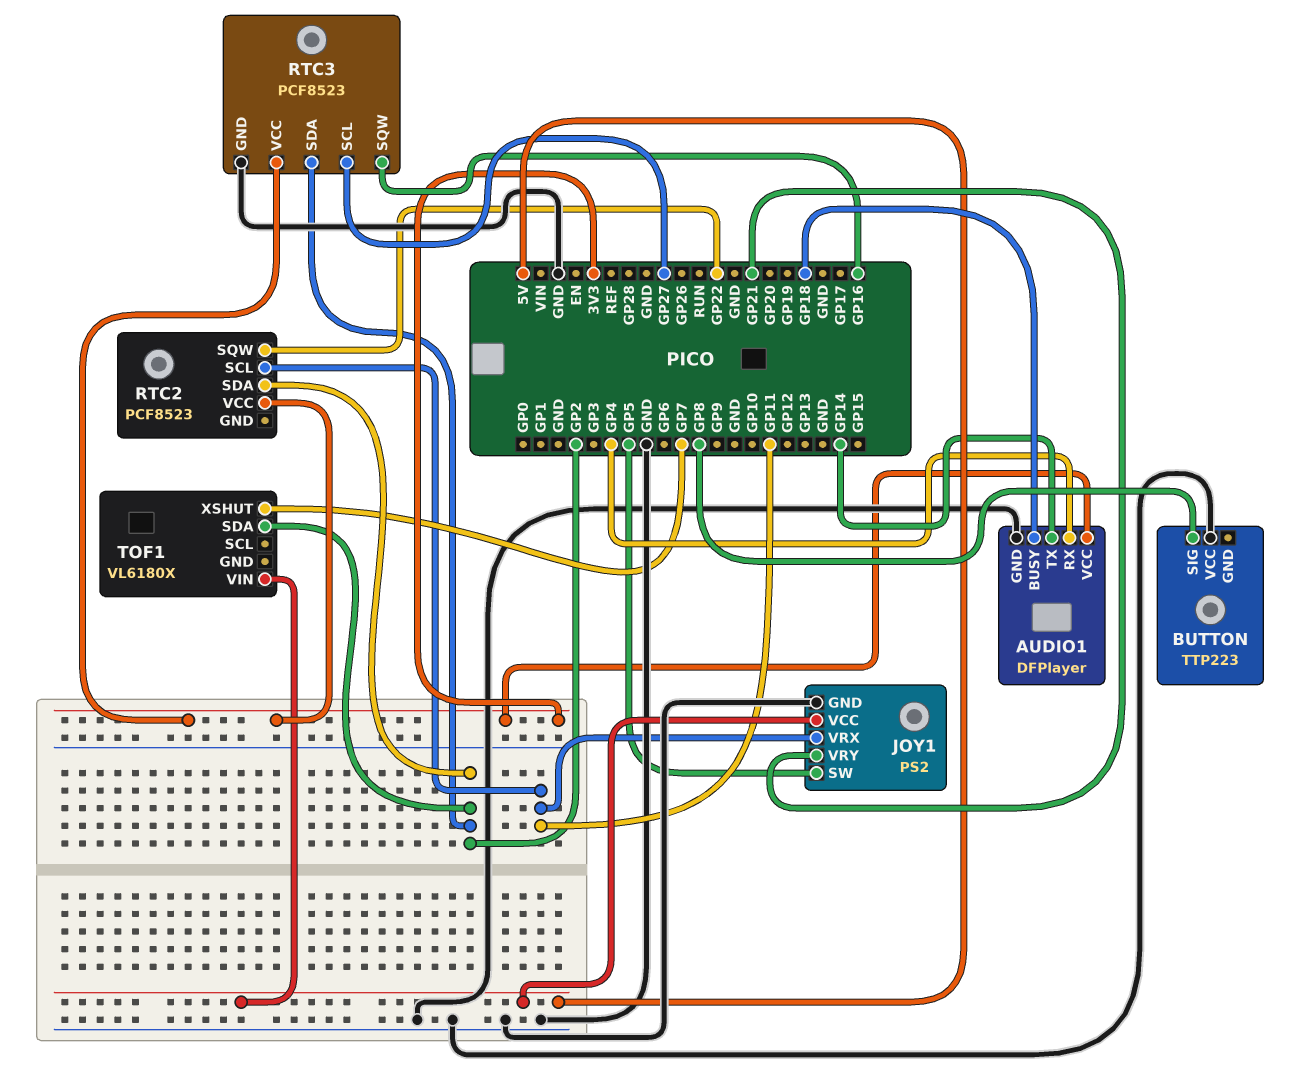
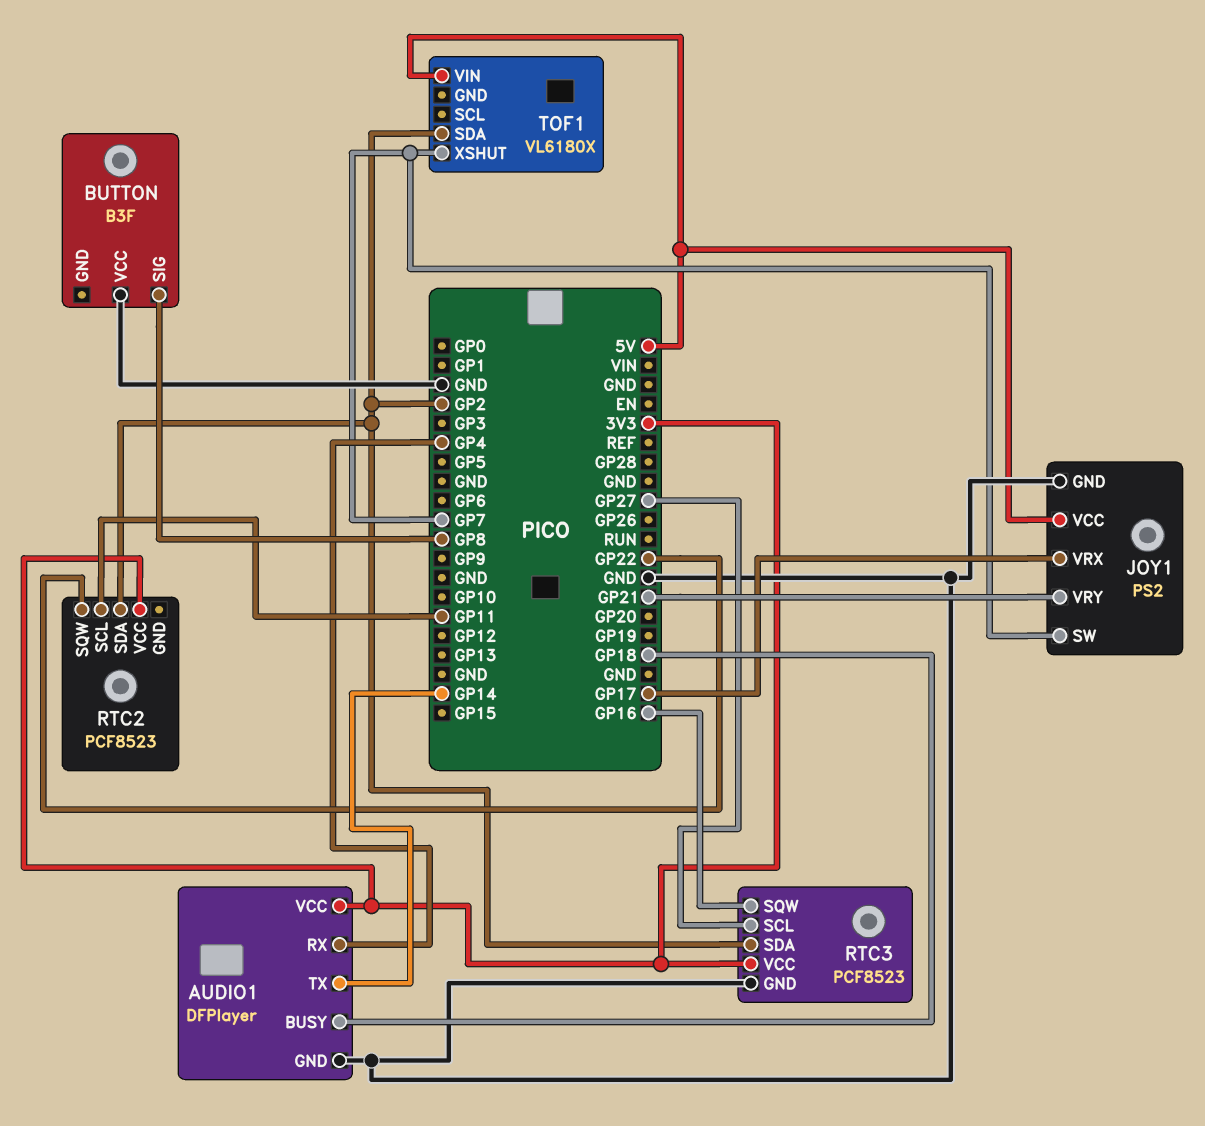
BUTTON: TTP223 -> B3F
JOY1 pin SW: GP5 -> GP7
JOY1 pin VRX: GP11 -> GP17

